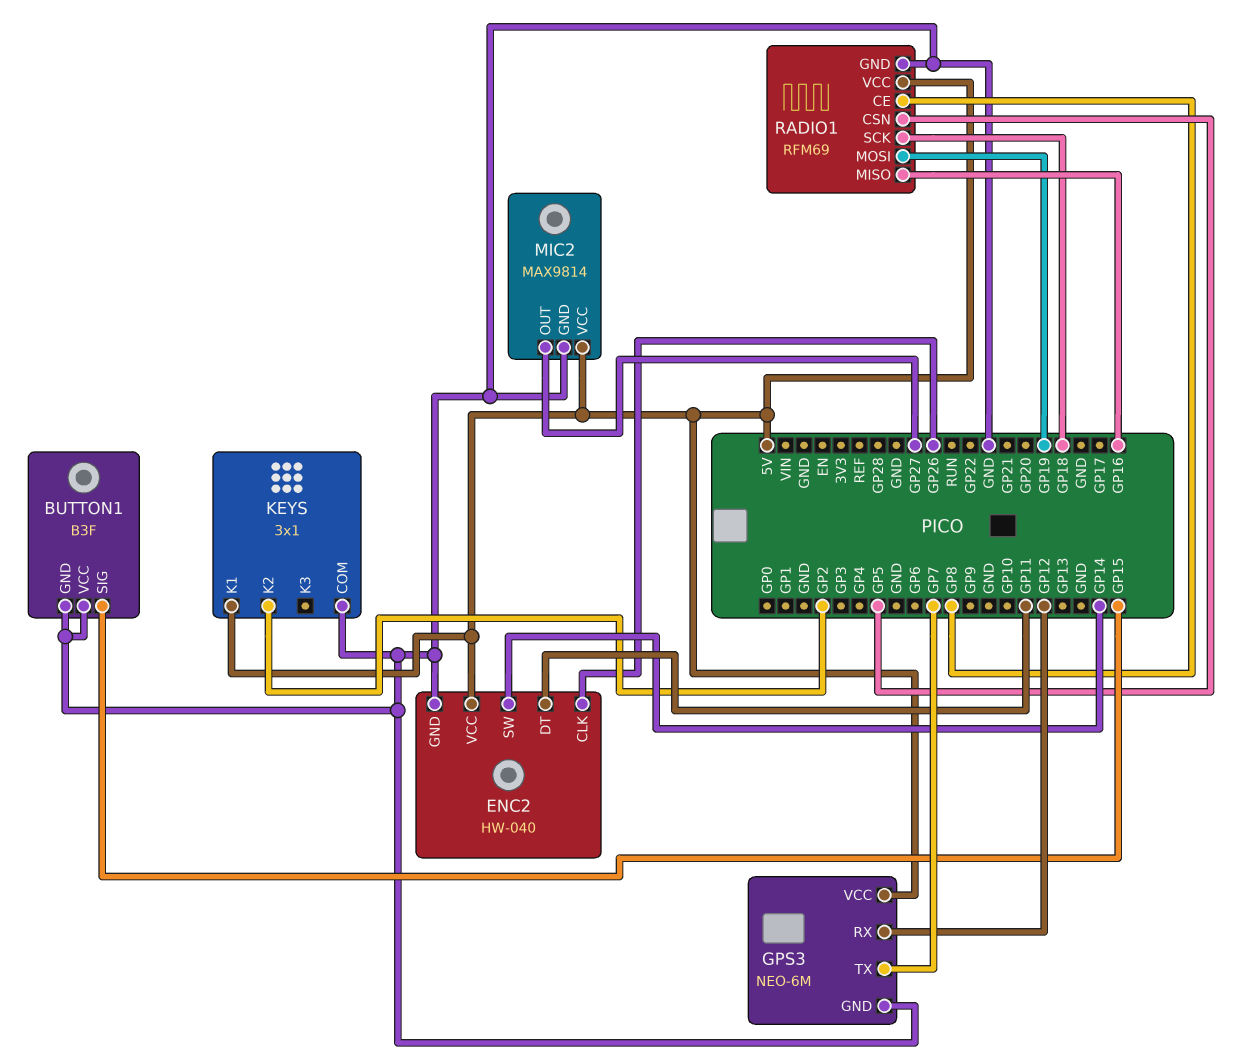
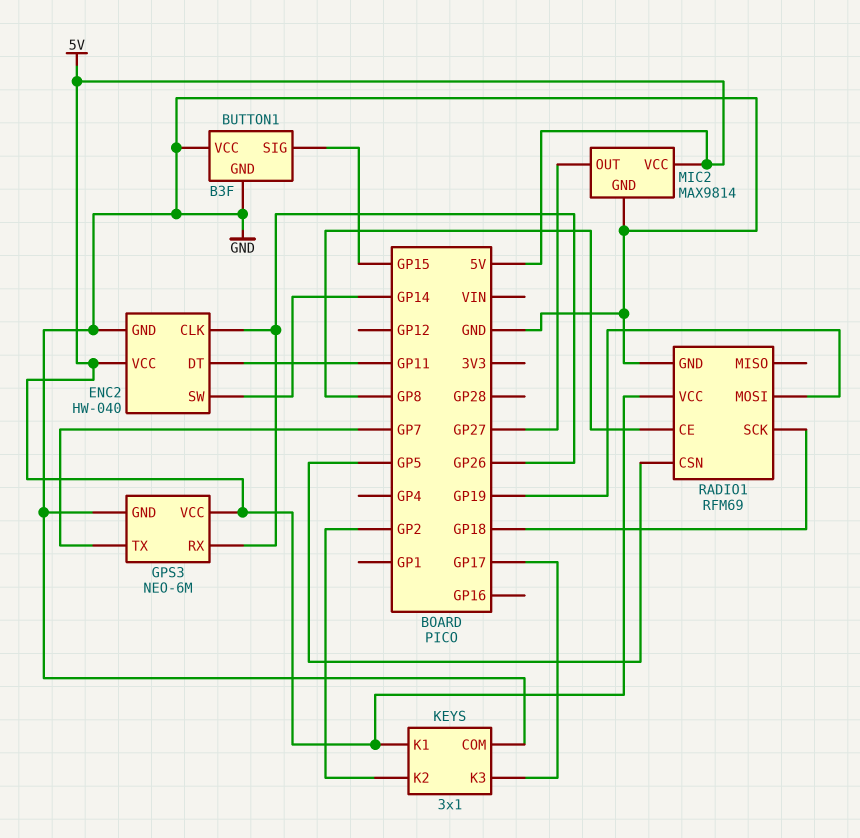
GPS3 pin RX: GP12 -> GP26
KEYS pin K3: none -> GP17
RADIO1 pin MISO: GP16 -> none

